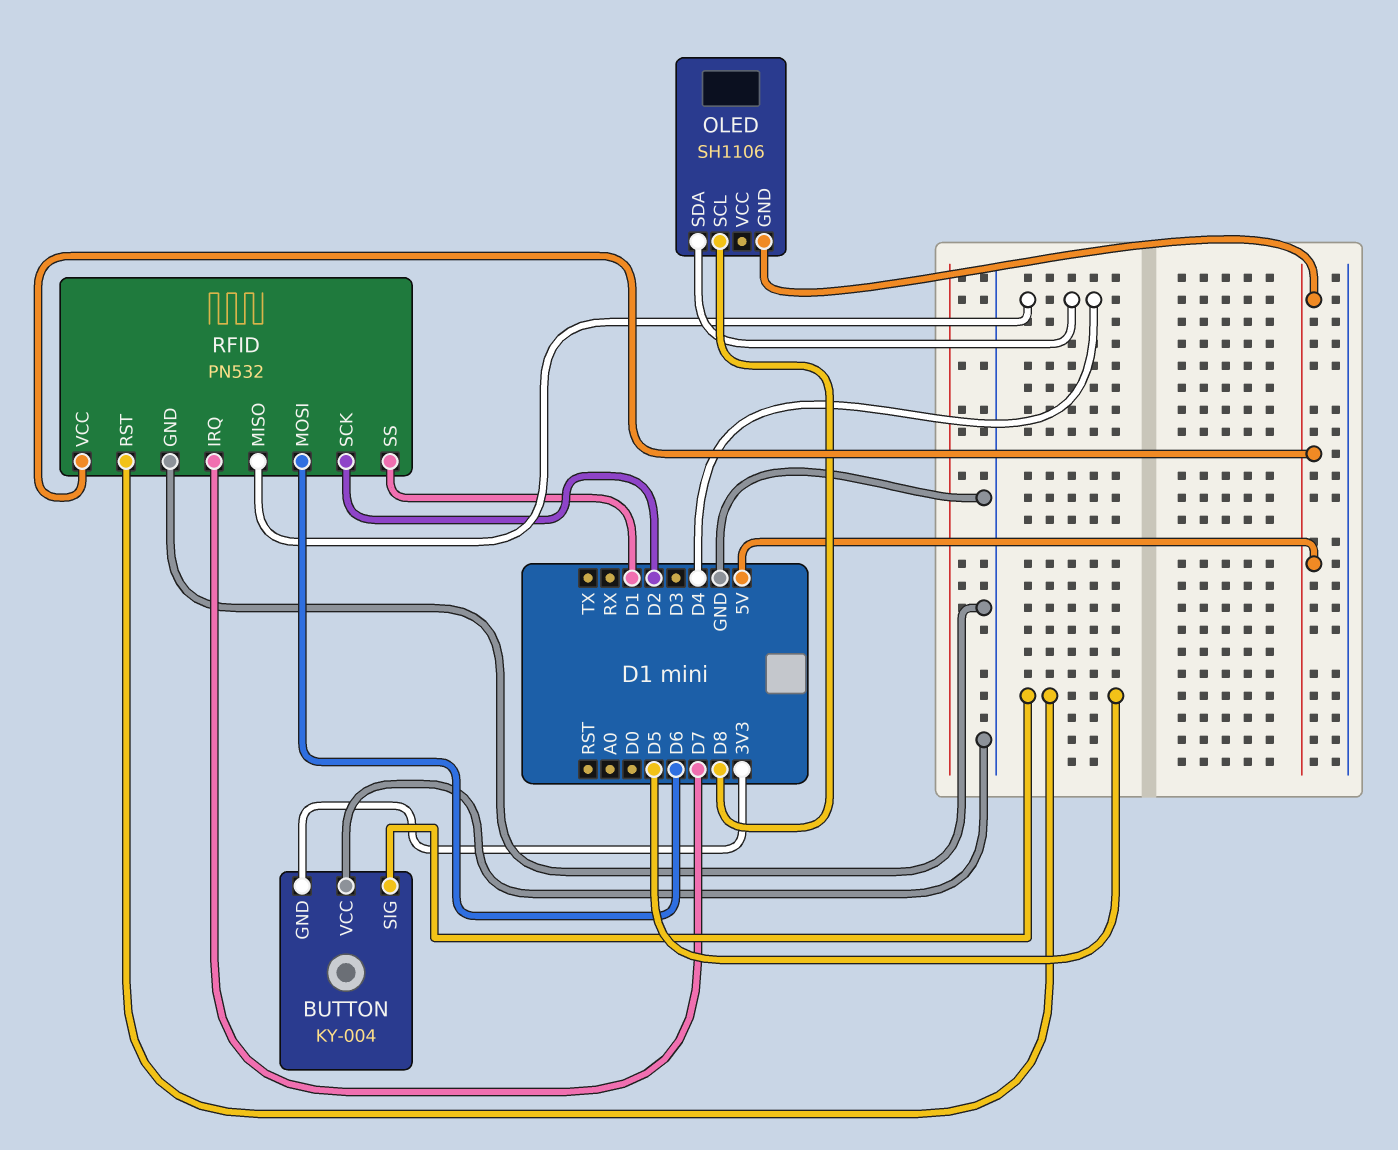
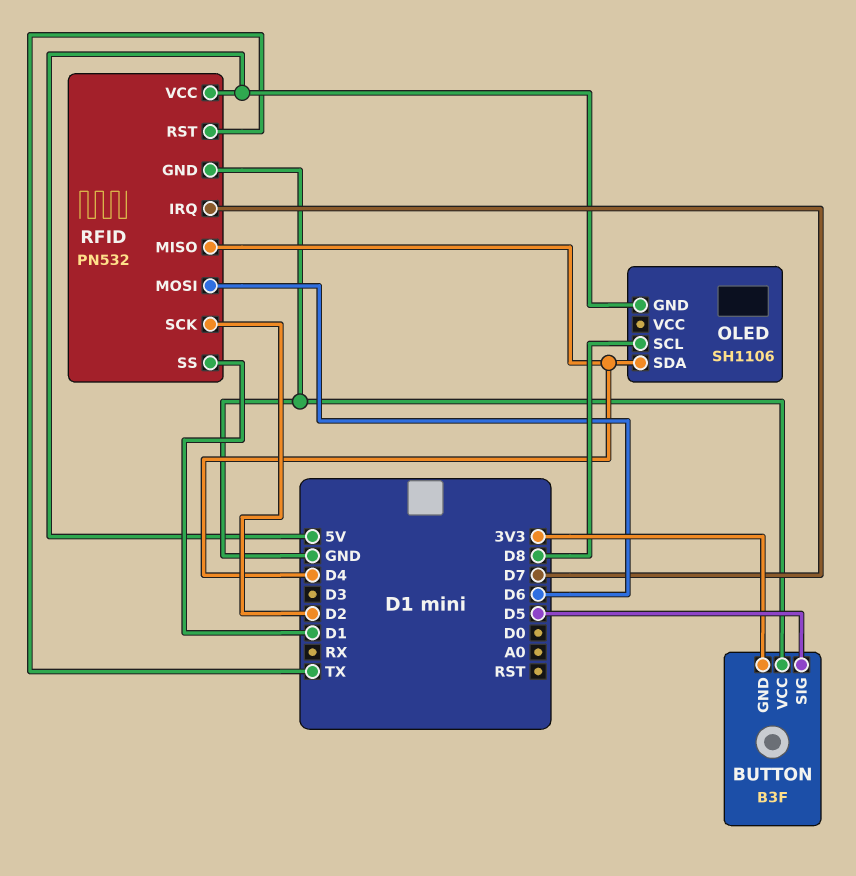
BUTTON: KY-004 -> B3F
RFID pin RST: D5 -> TX

